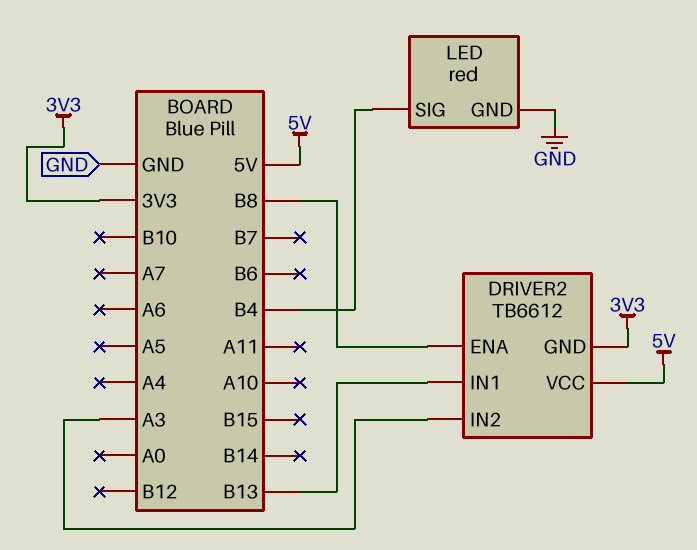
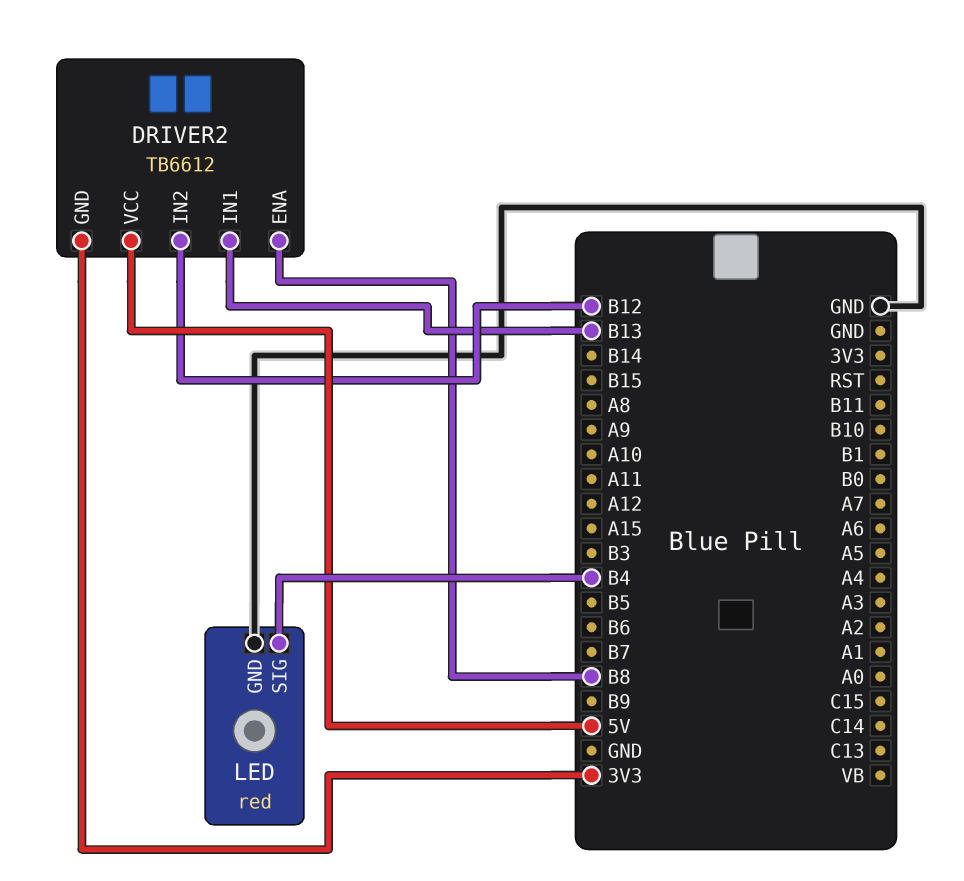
DRIVER2 pin IN2: A3 -> B12

